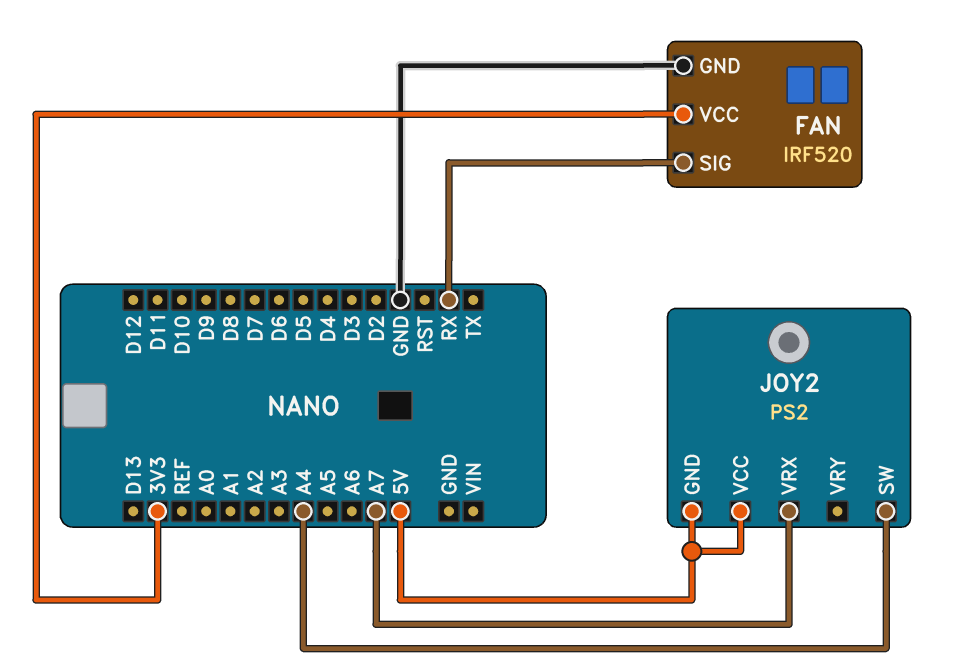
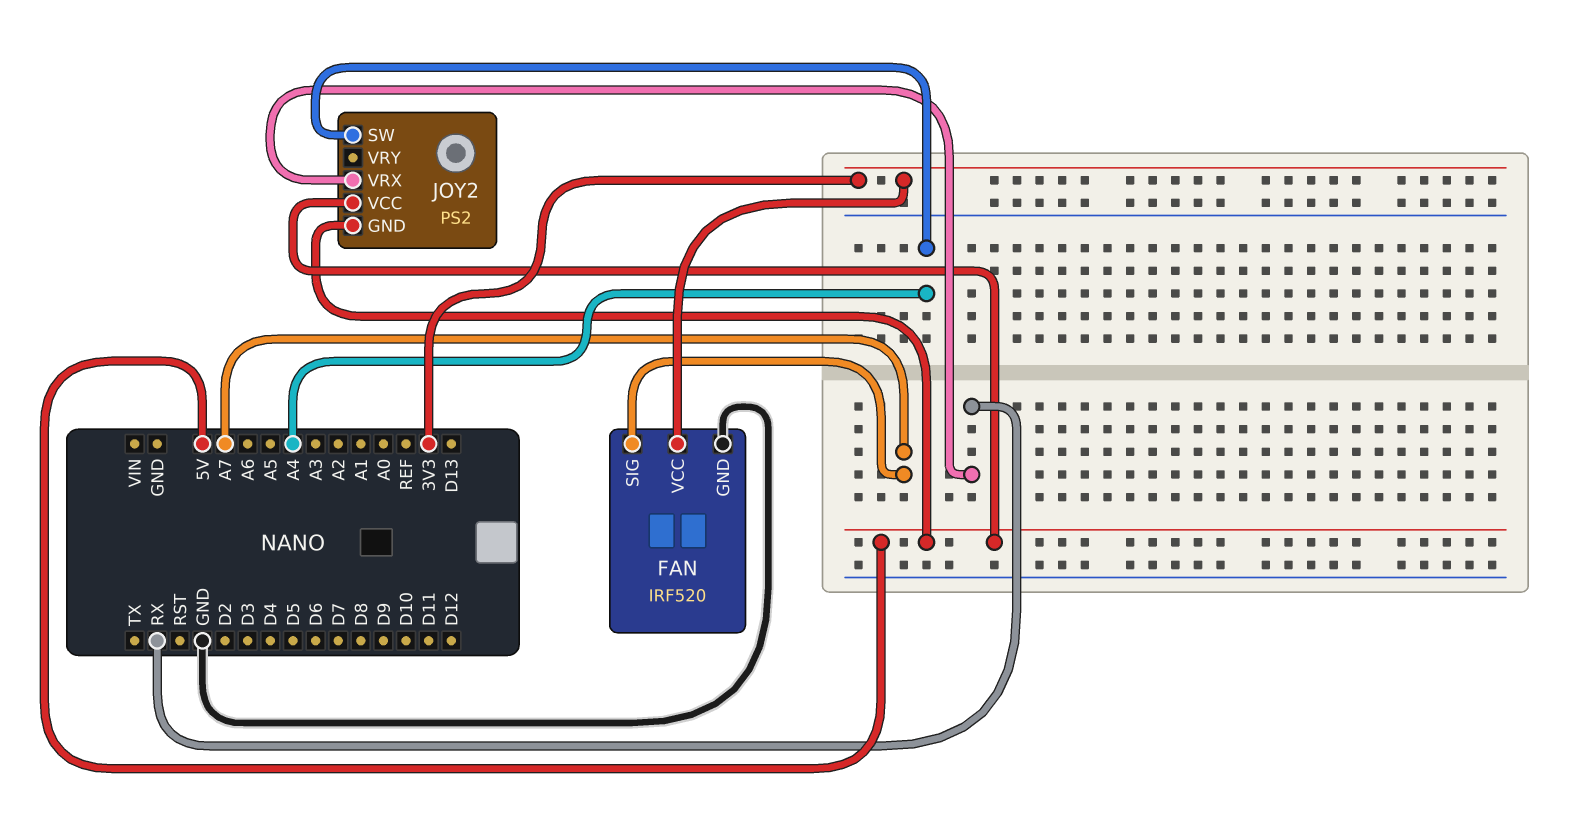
FAN pin SIG: RX -> A7
JOY2 pin VRX: A7 -> RX

